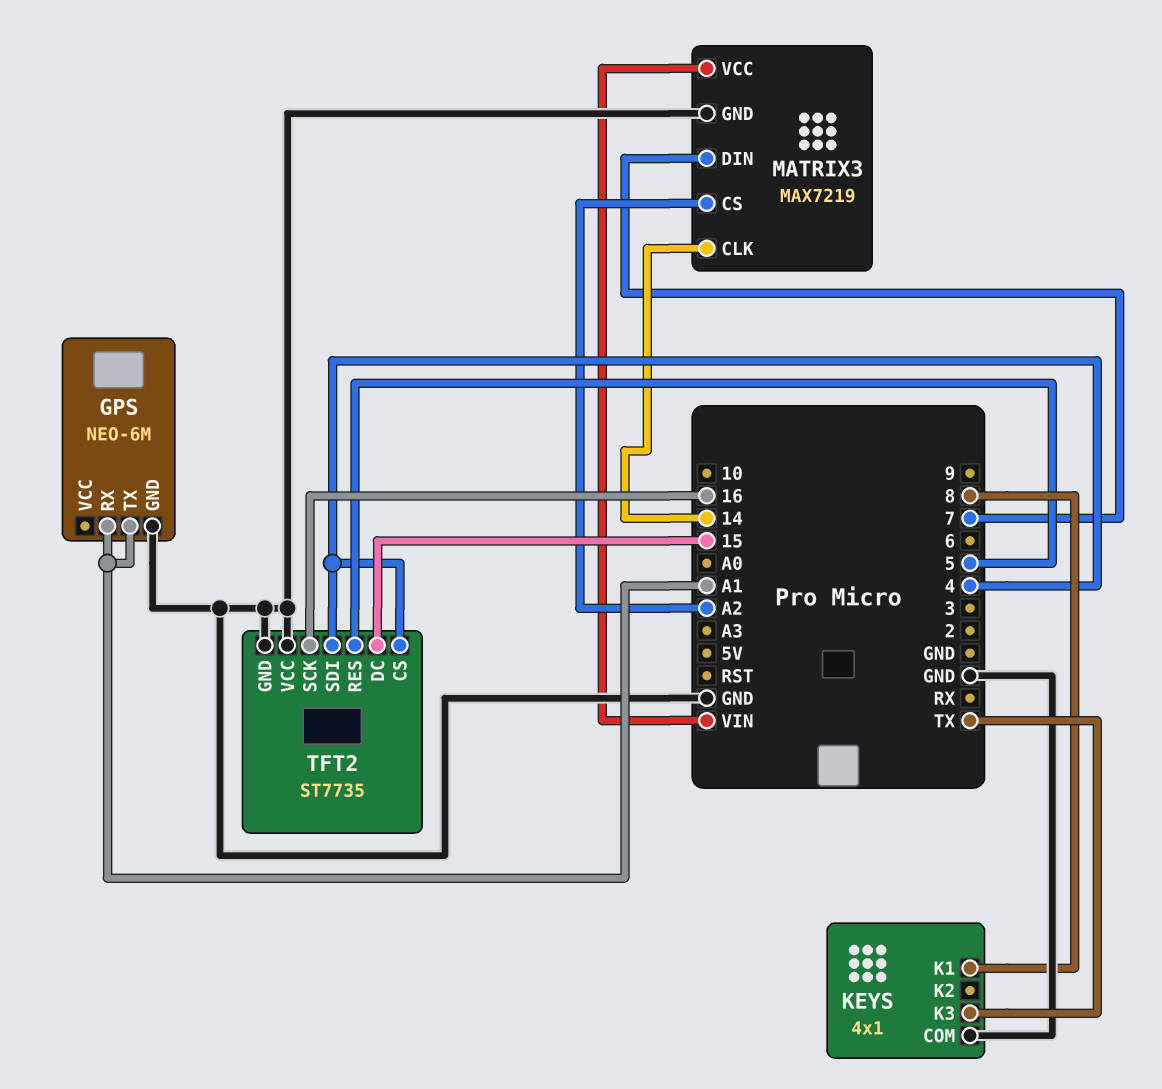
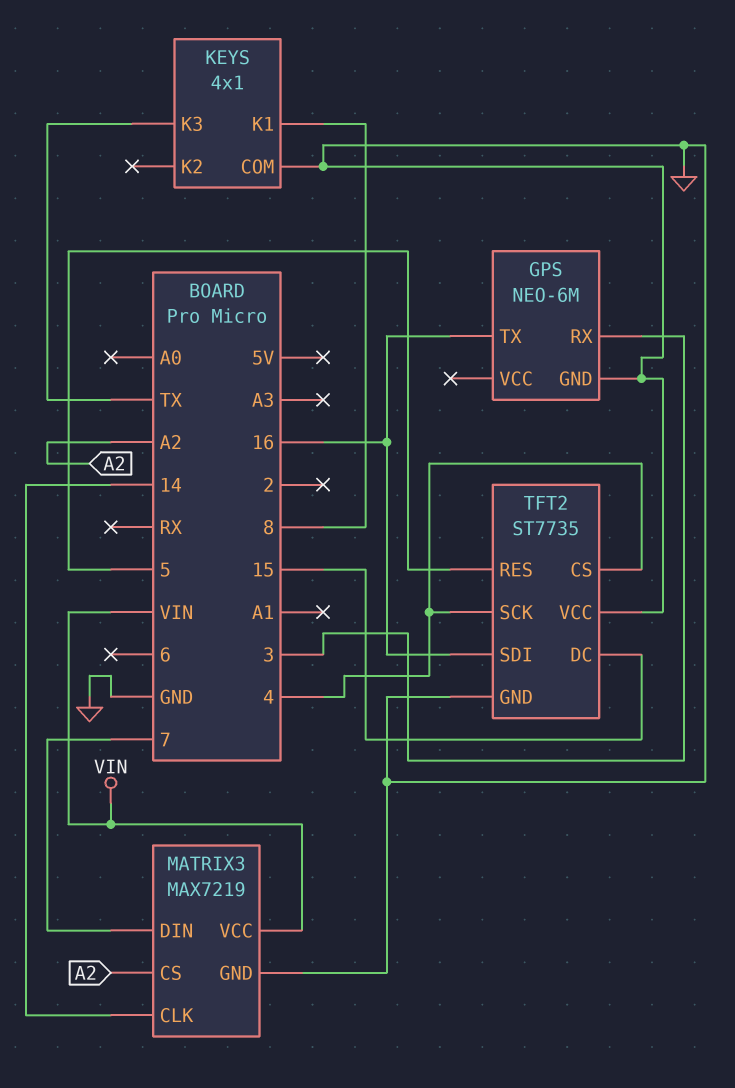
GPS pin RX: A1 -> 3
GPS pin TX: A1 -> 16
TFT2 pin SCK: 16 -> 4
TFT2 pin SDI: 4 -> 16

